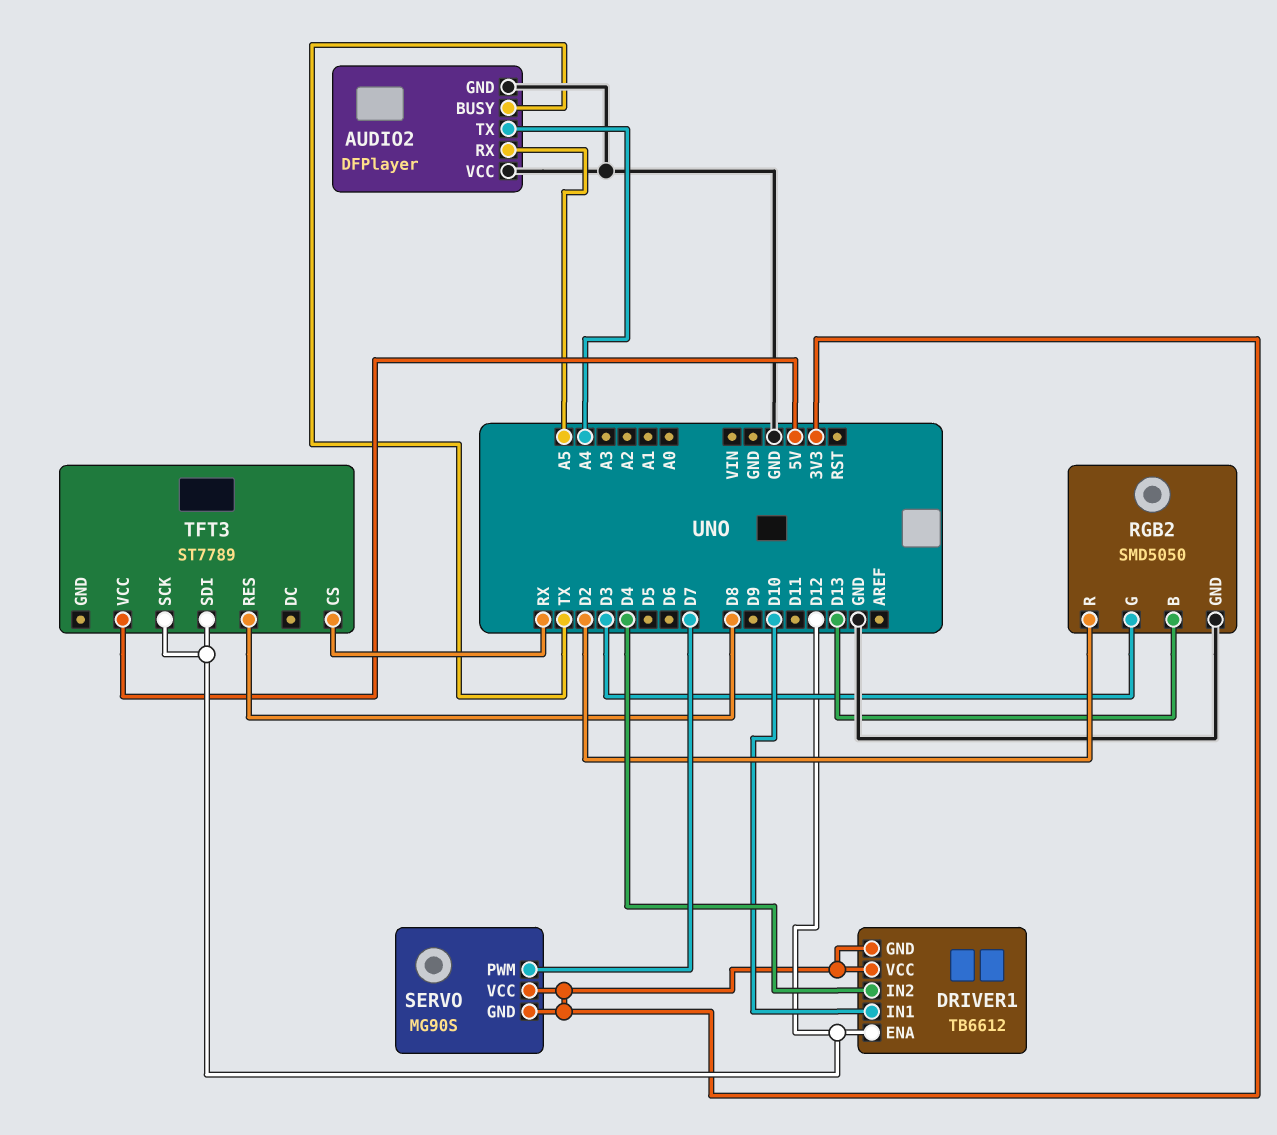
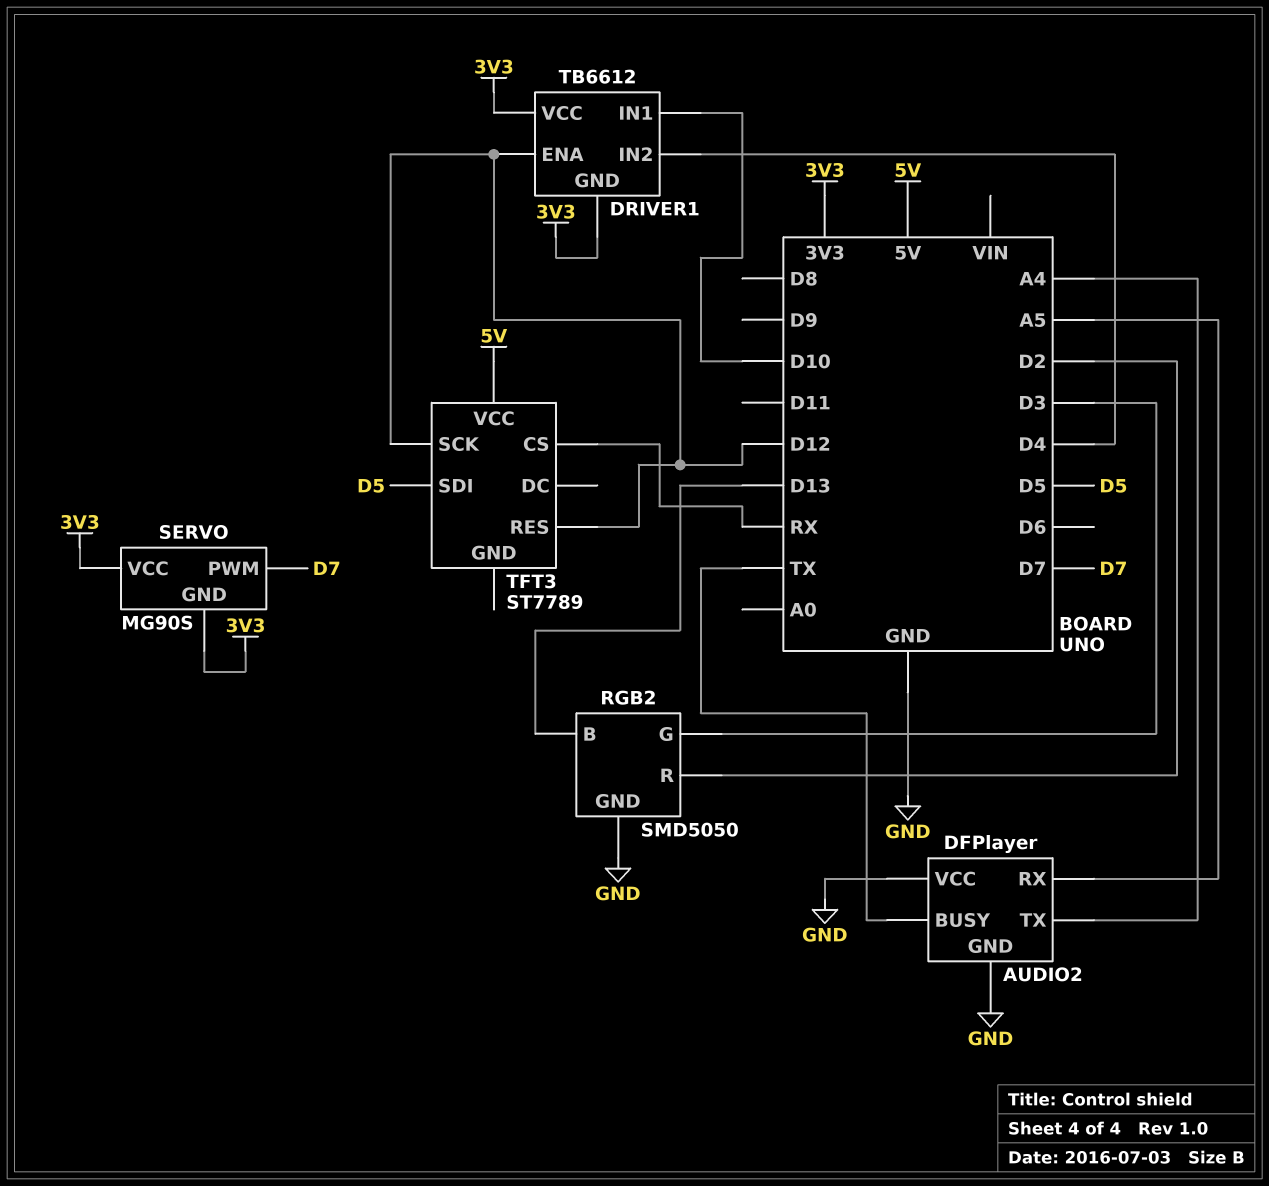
TFT3 pin RES: D8 -> D12
TFT3 pin SDI: D12 -> D5

